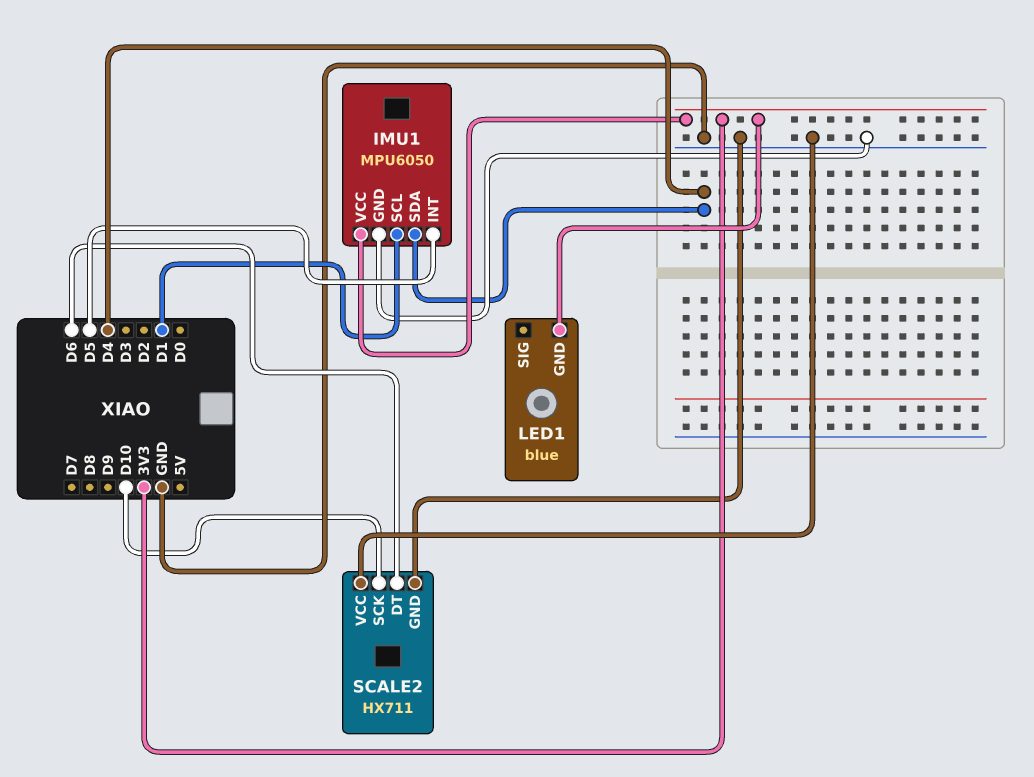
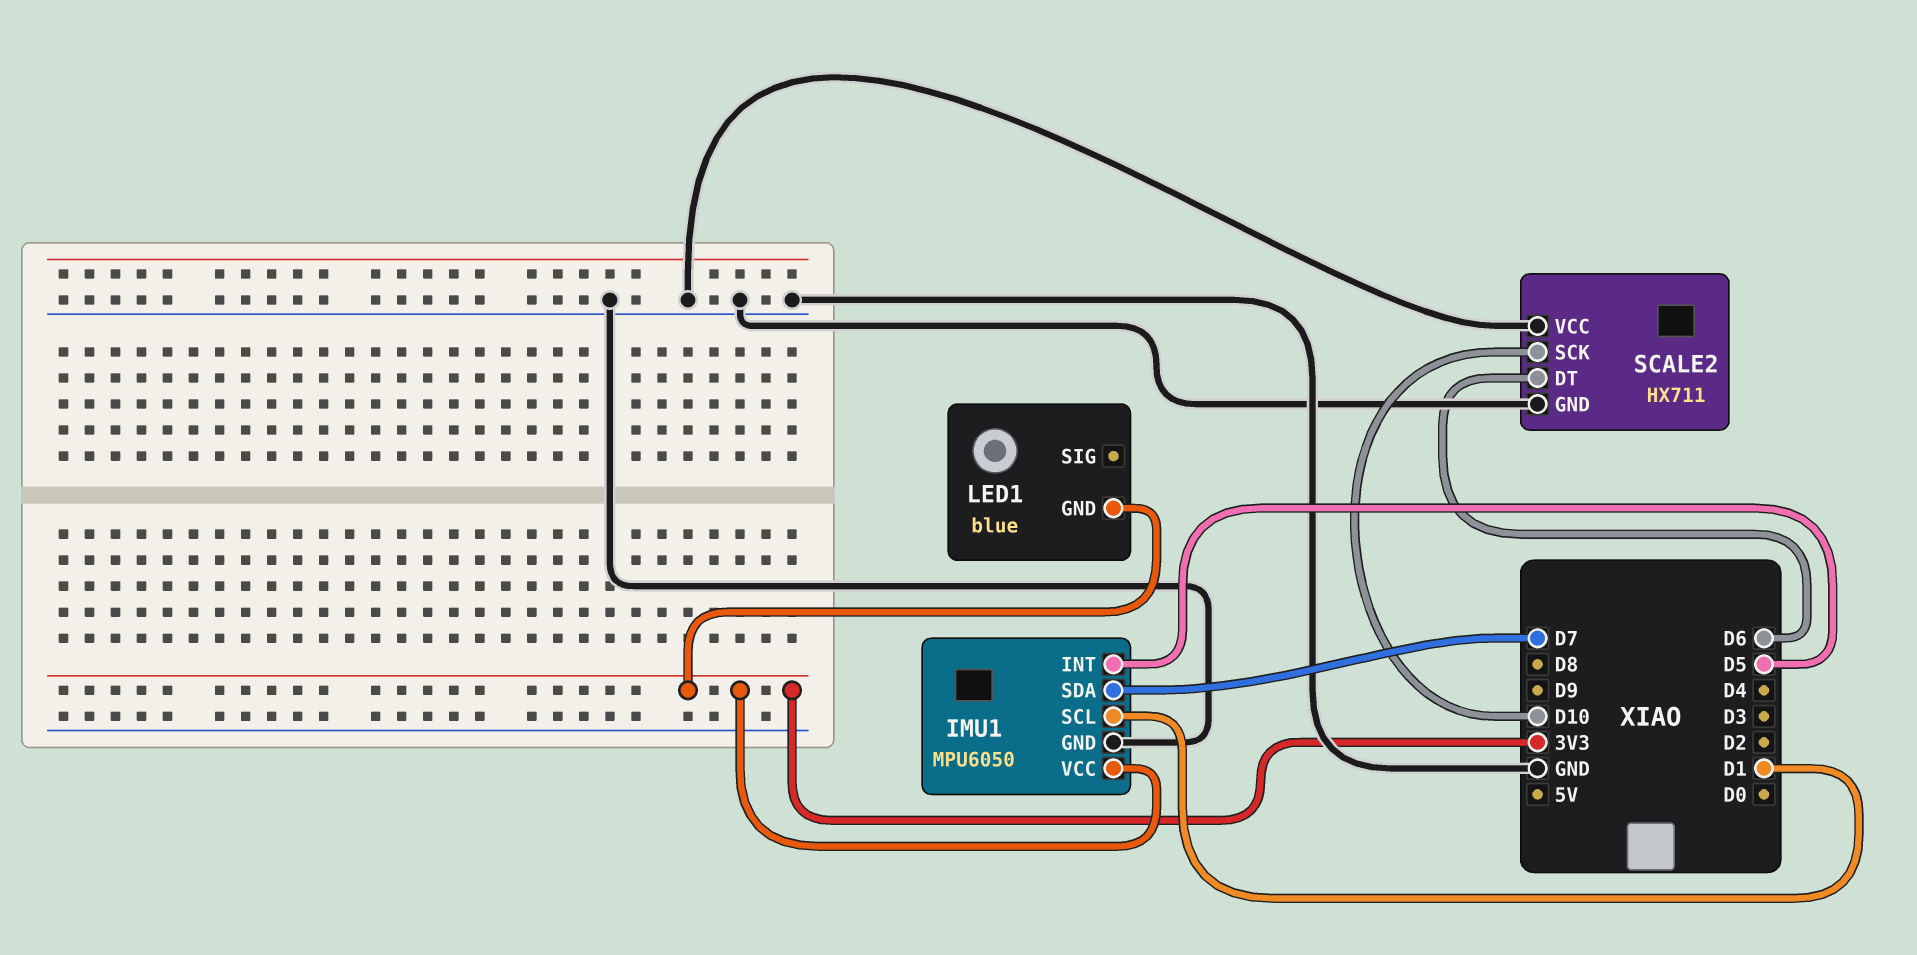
IMU1 pin SDA: D4 -> D7

